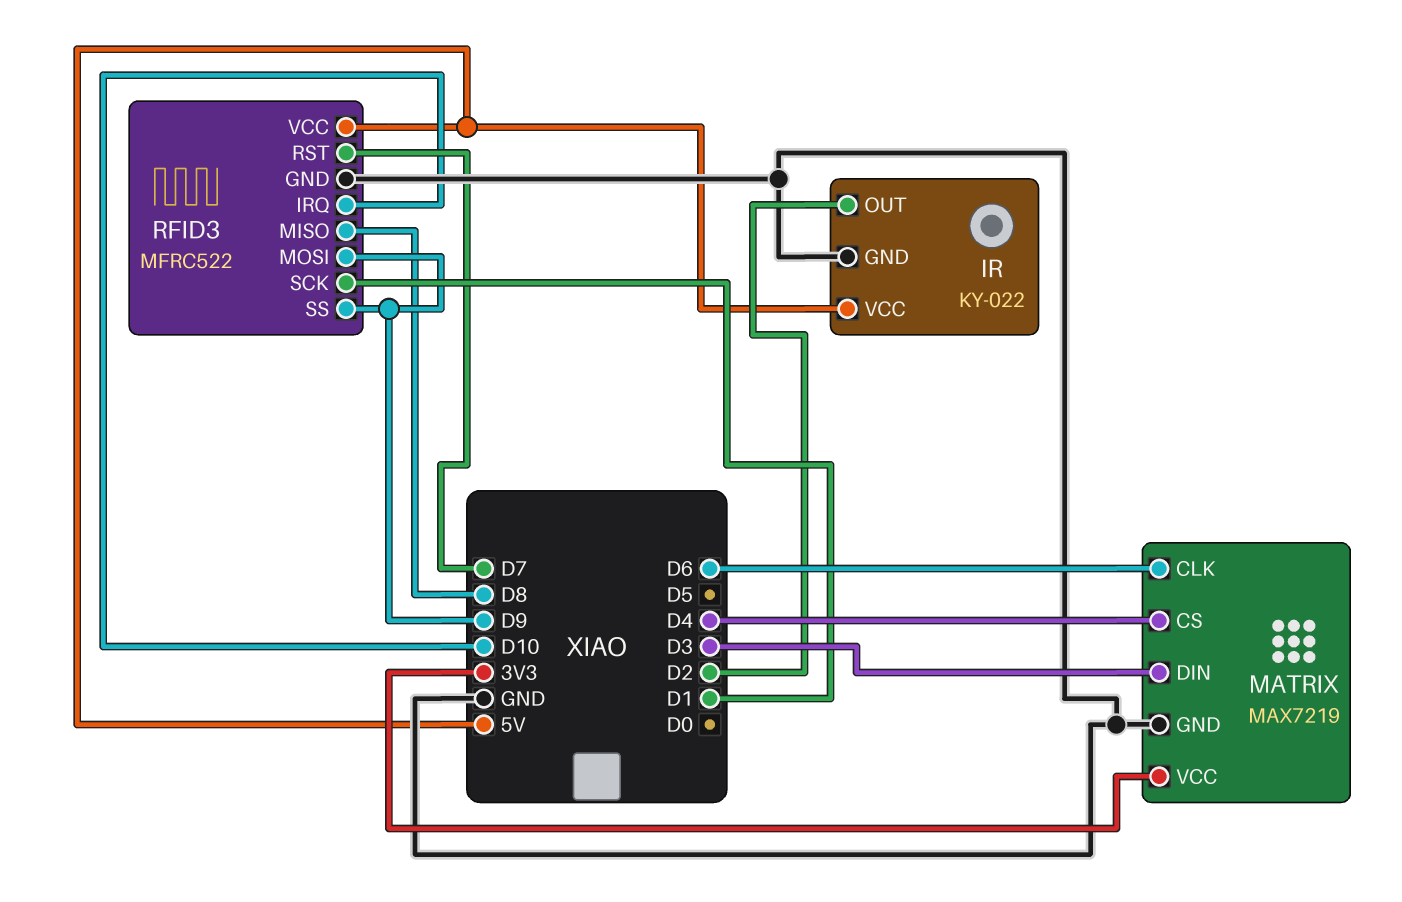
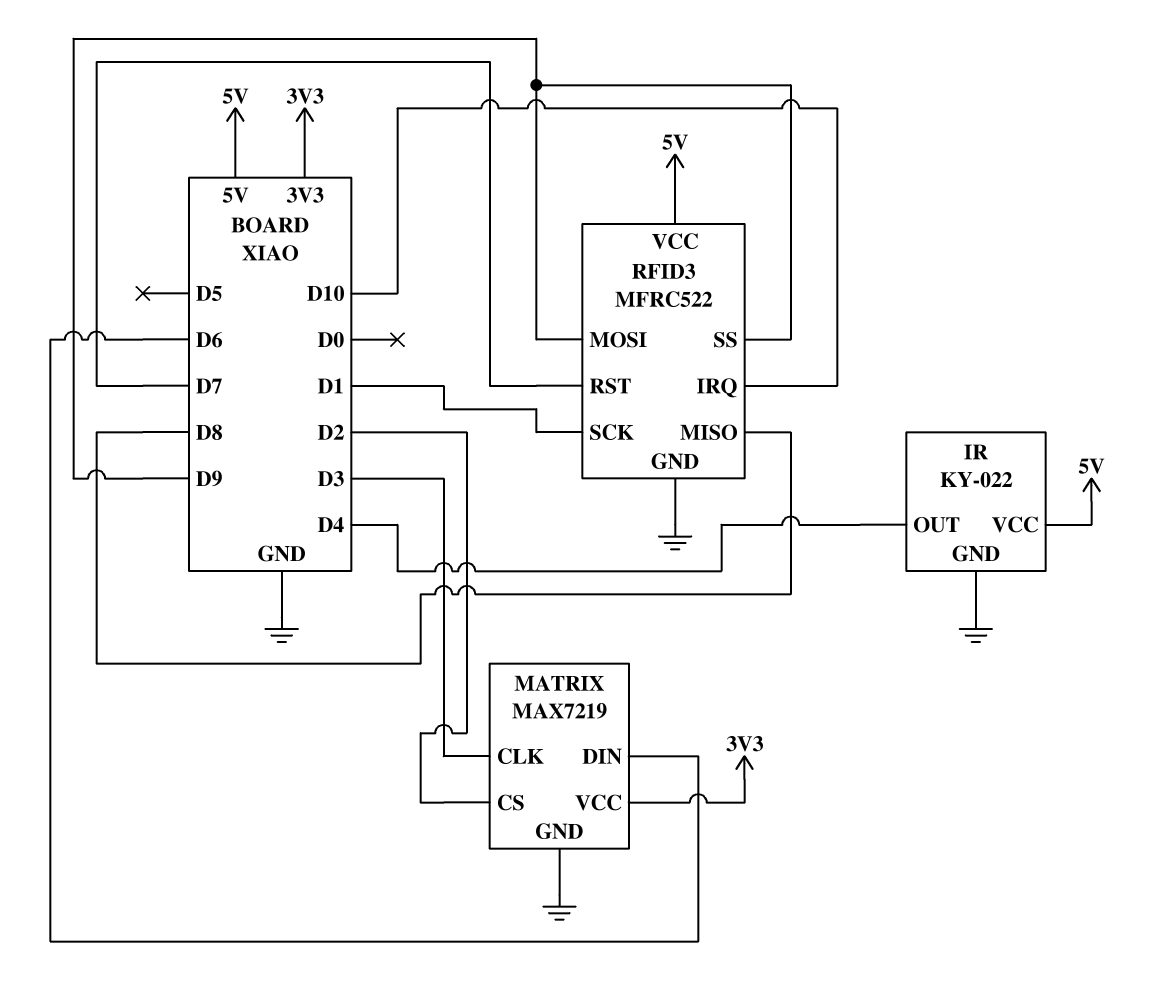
IR pin OUT: D2 -> D4
MATRIX pin CLK: D6 -> D3
MATRIX pin CS: D4 -> D2
MATRIX pin DIN: D3 -> D6

